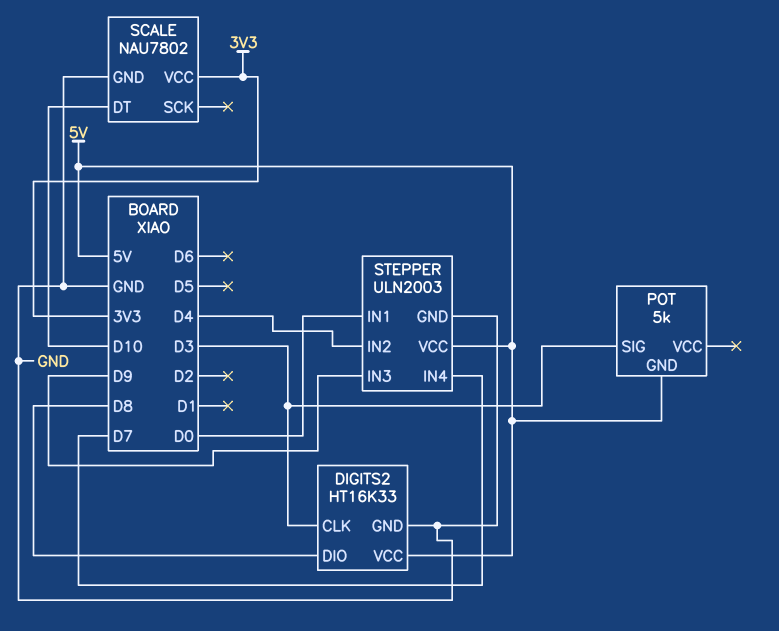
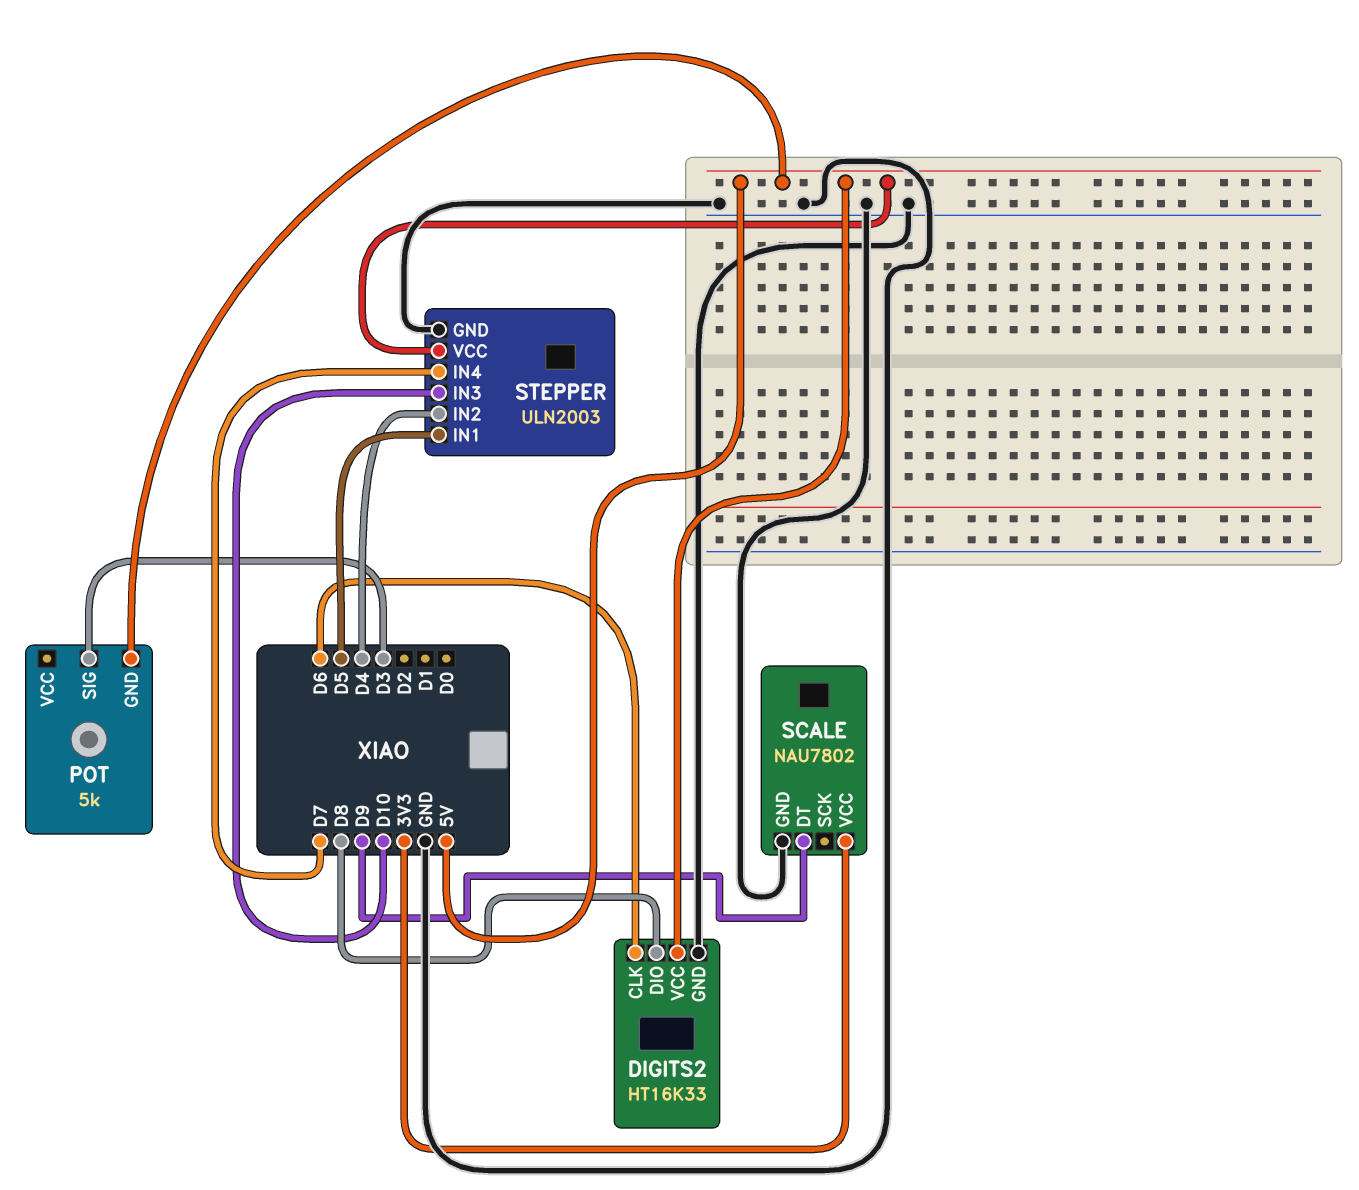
DIGITS2 pin CLK: D3 -> D6
SCALE pin DT: D10 -> D9
STEPPER pin IN1: D0 -> D5
STEPPER pin IN3: D9 -> D10

